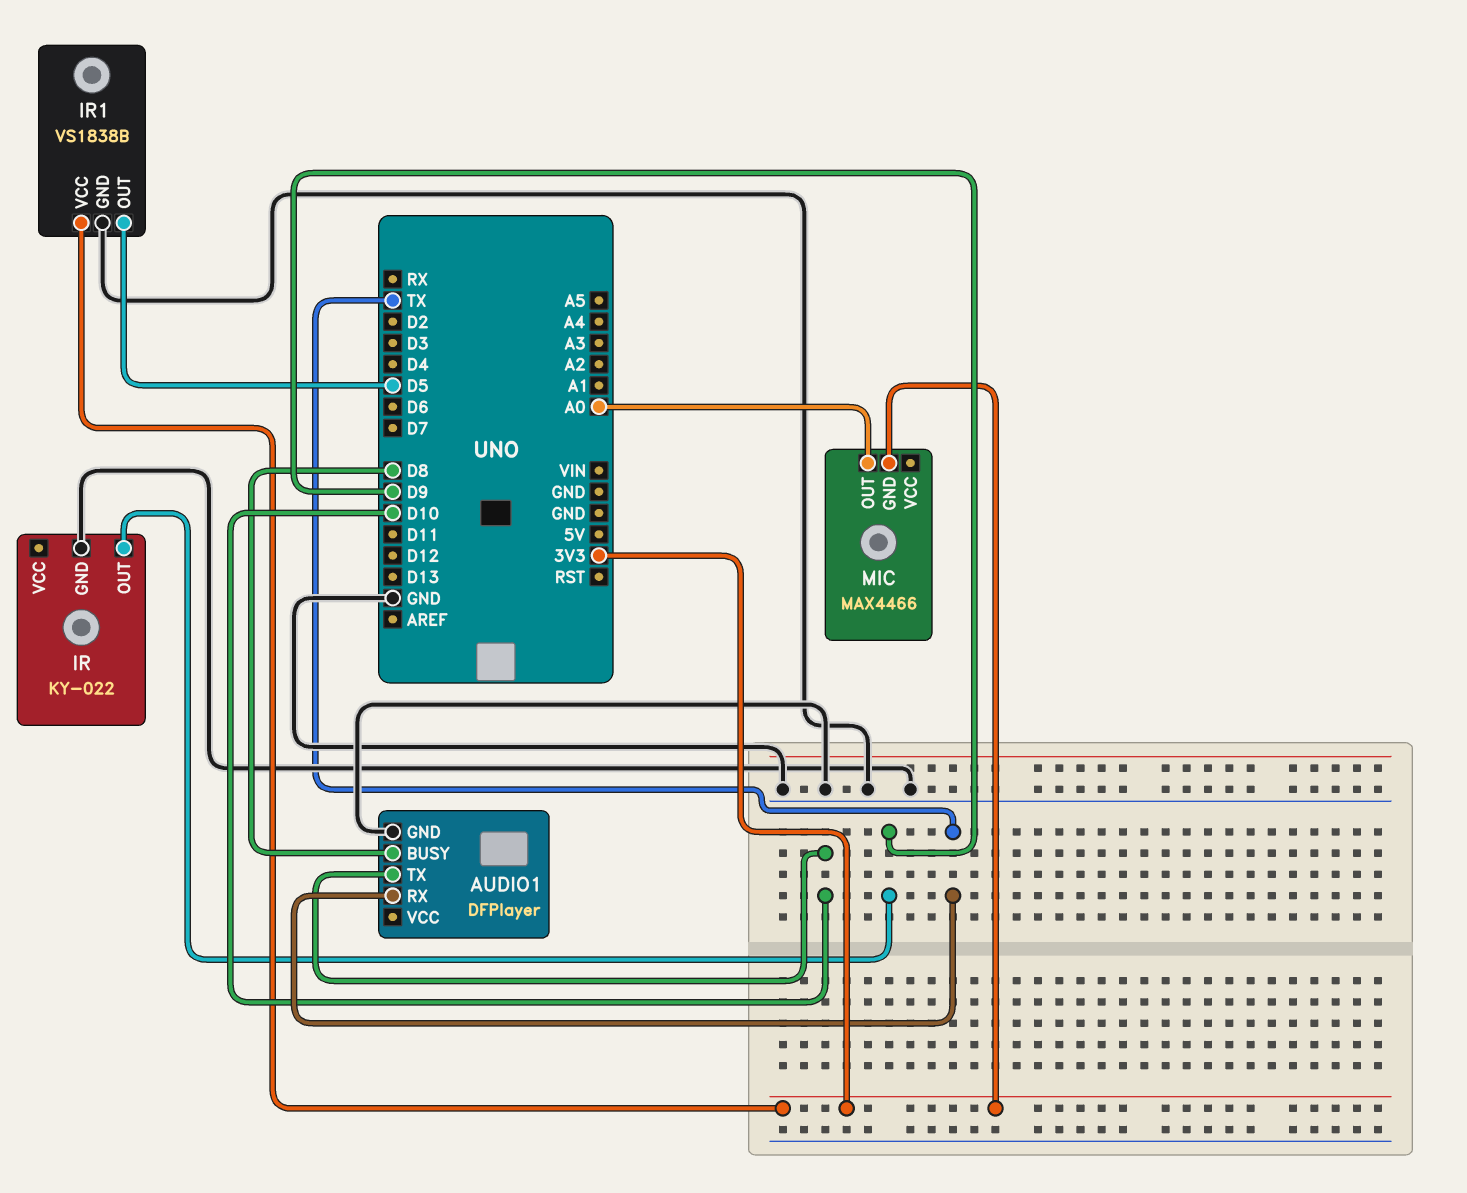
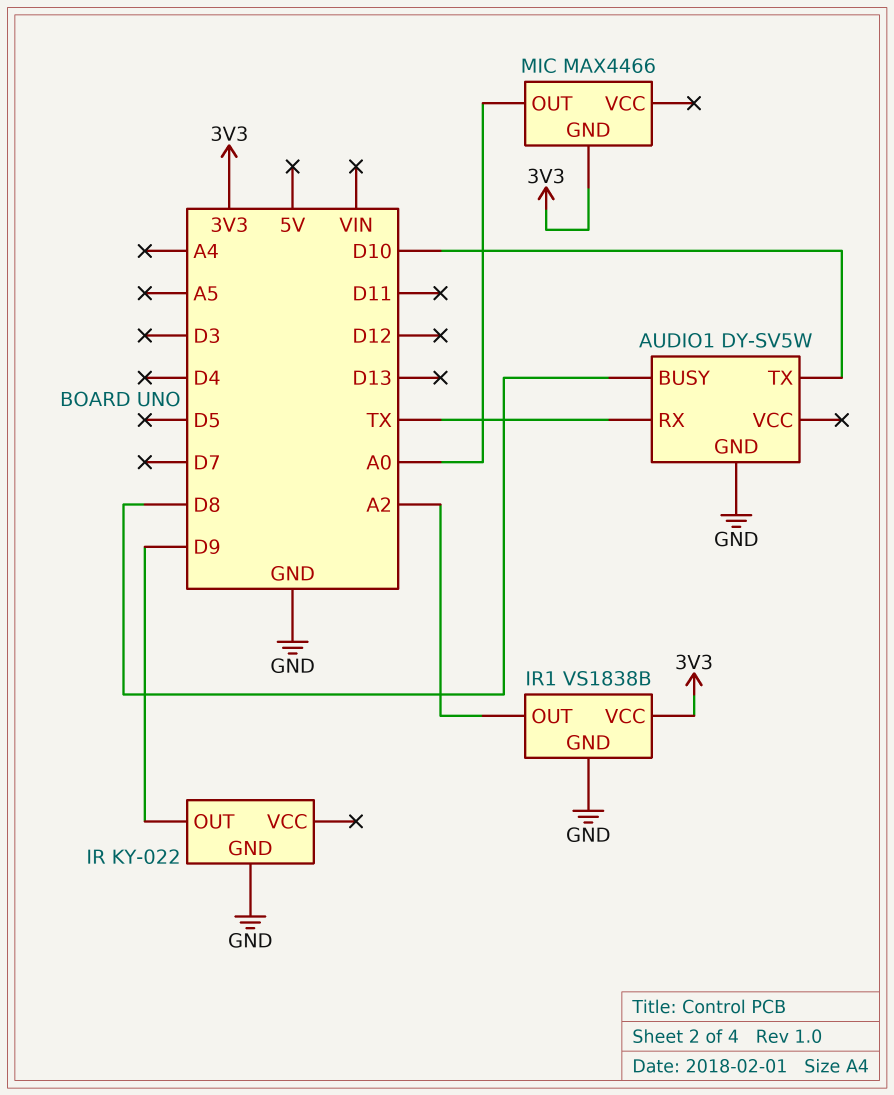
AUDIO1: DFPlayer -> DY-SV5W
IR1 pin OUT: D5 -> A2

